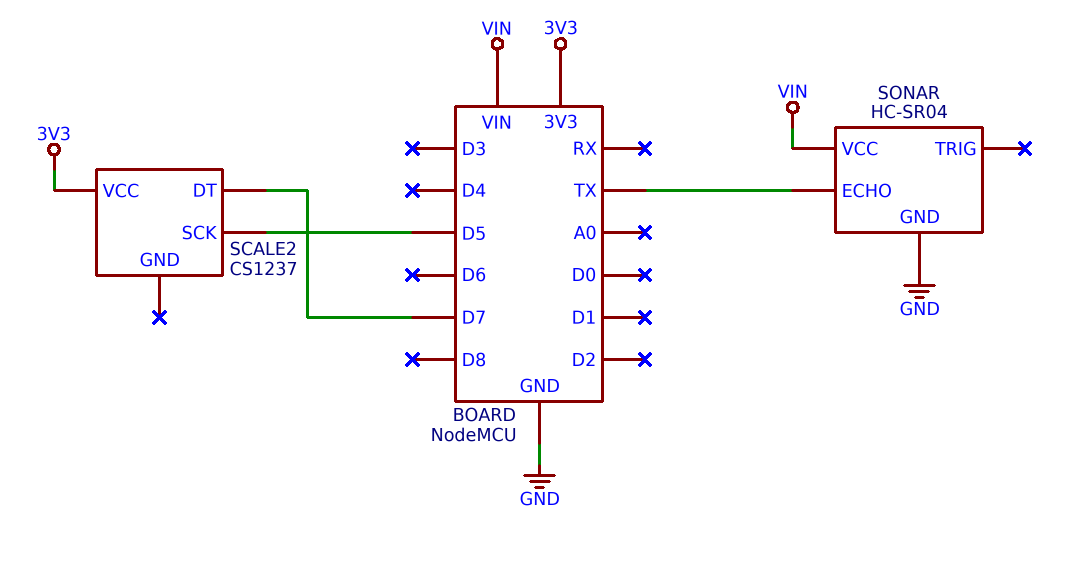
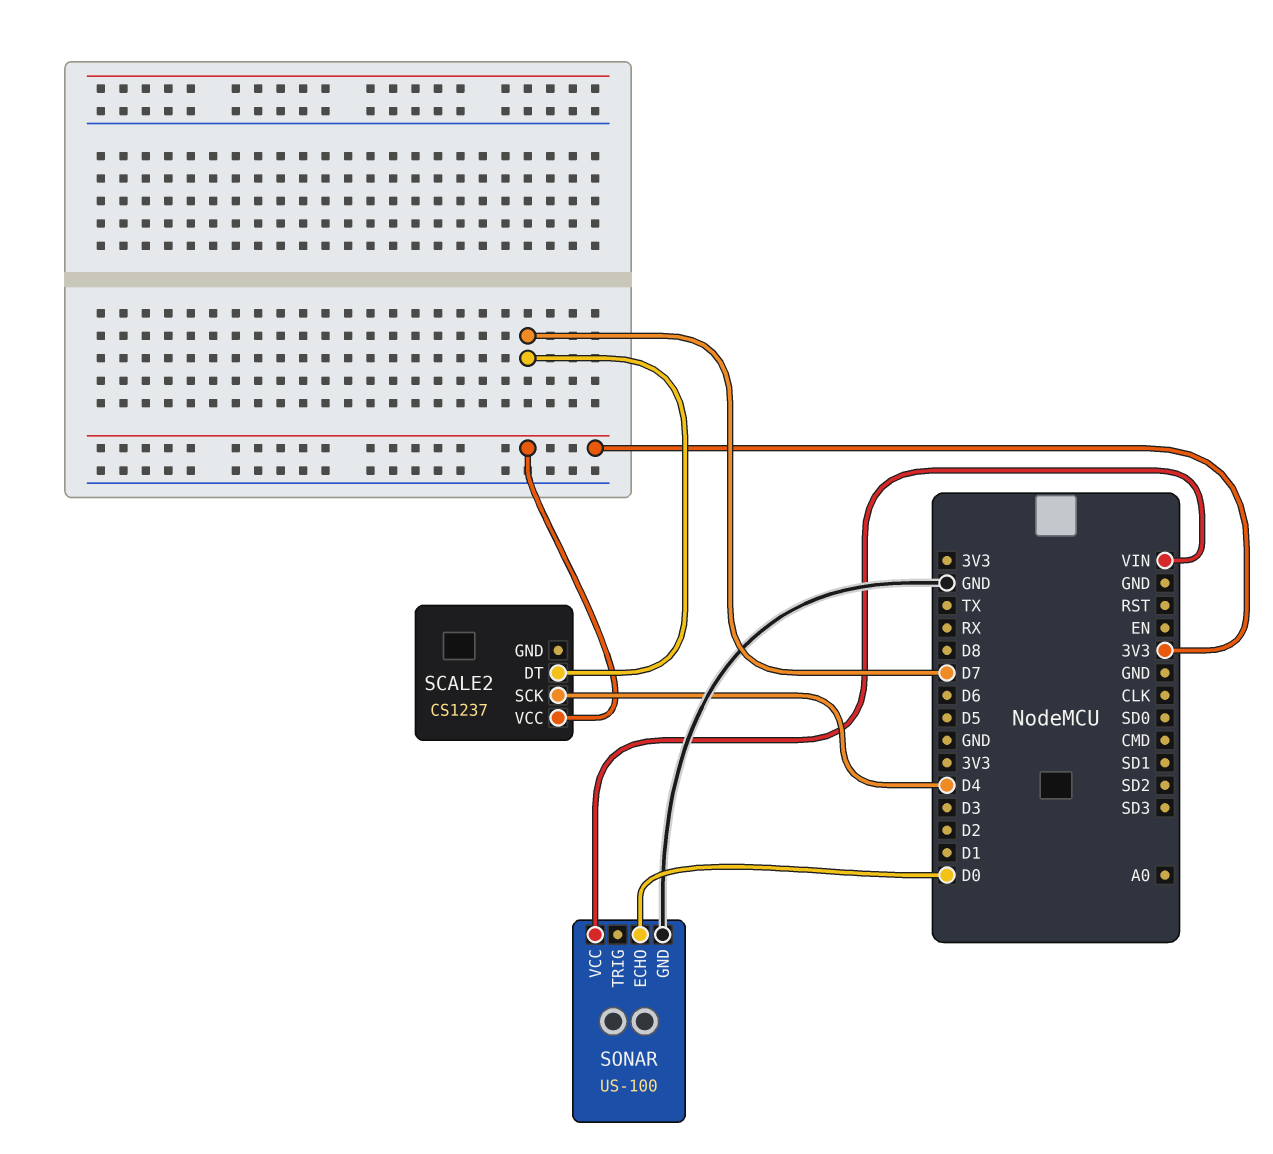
SCALE2 pin SCK: D5 -> D4
SONAR: HC-SR04 -> US-100
SONAR pin ECHO: TX -> D0

